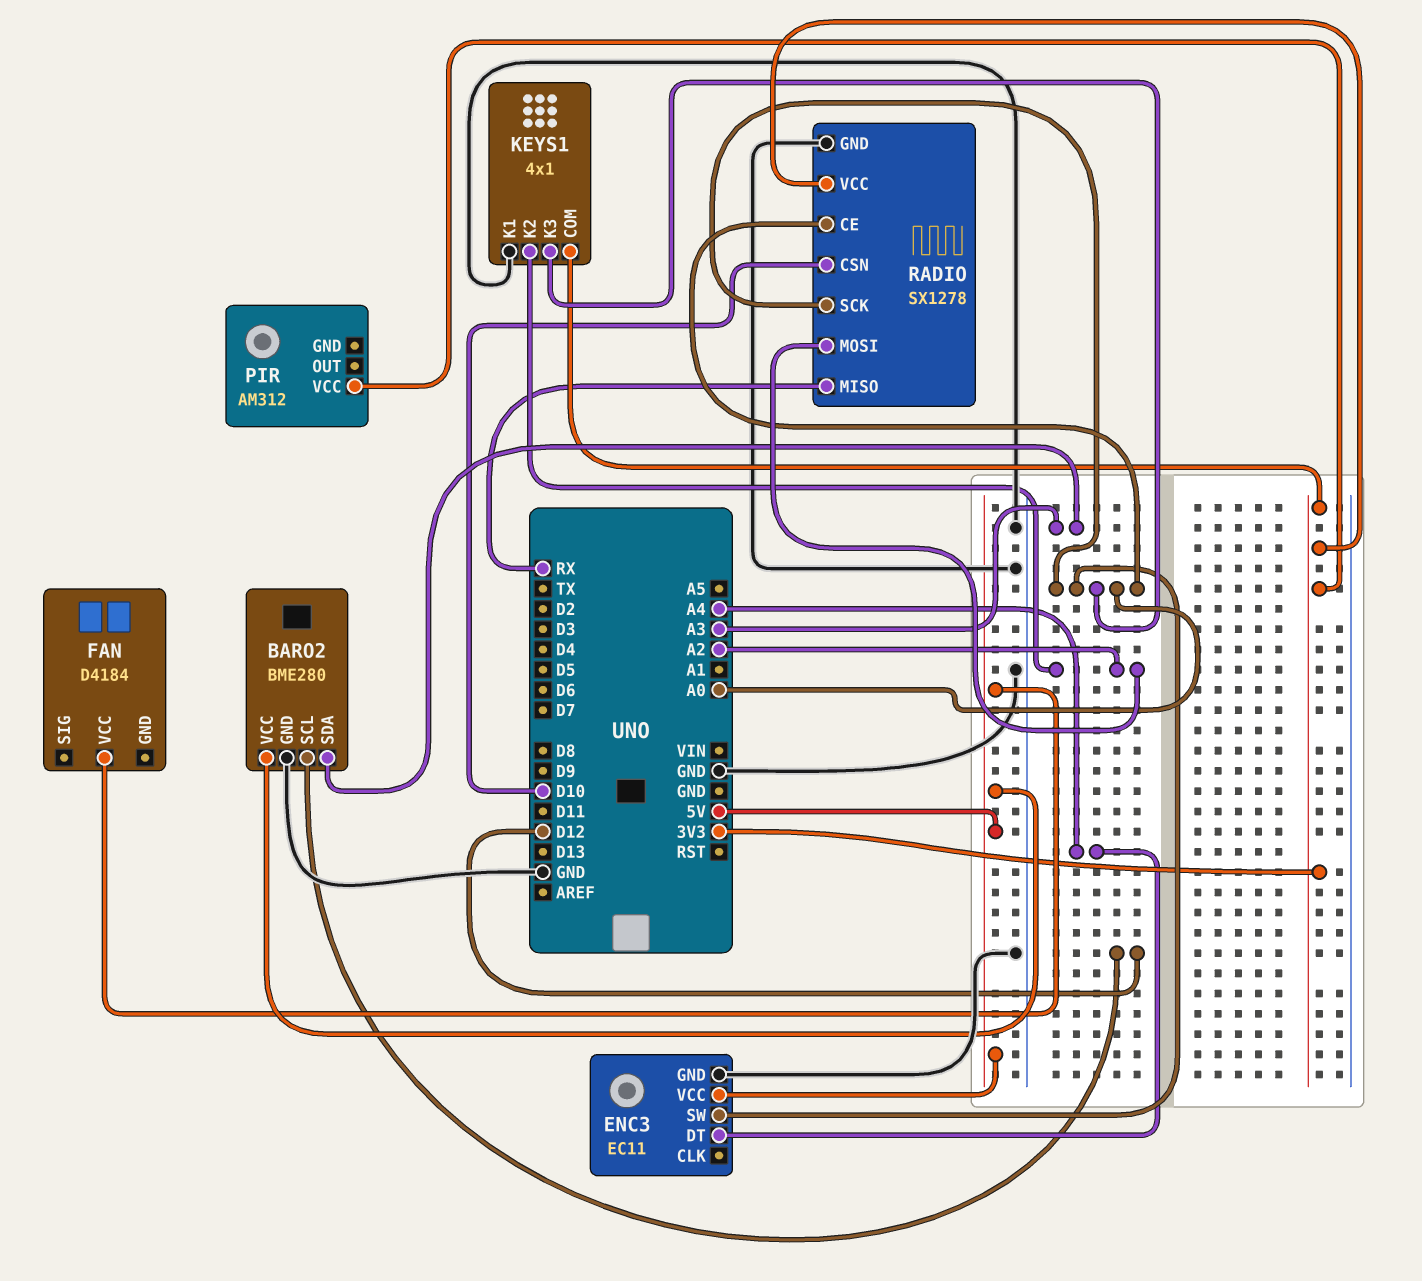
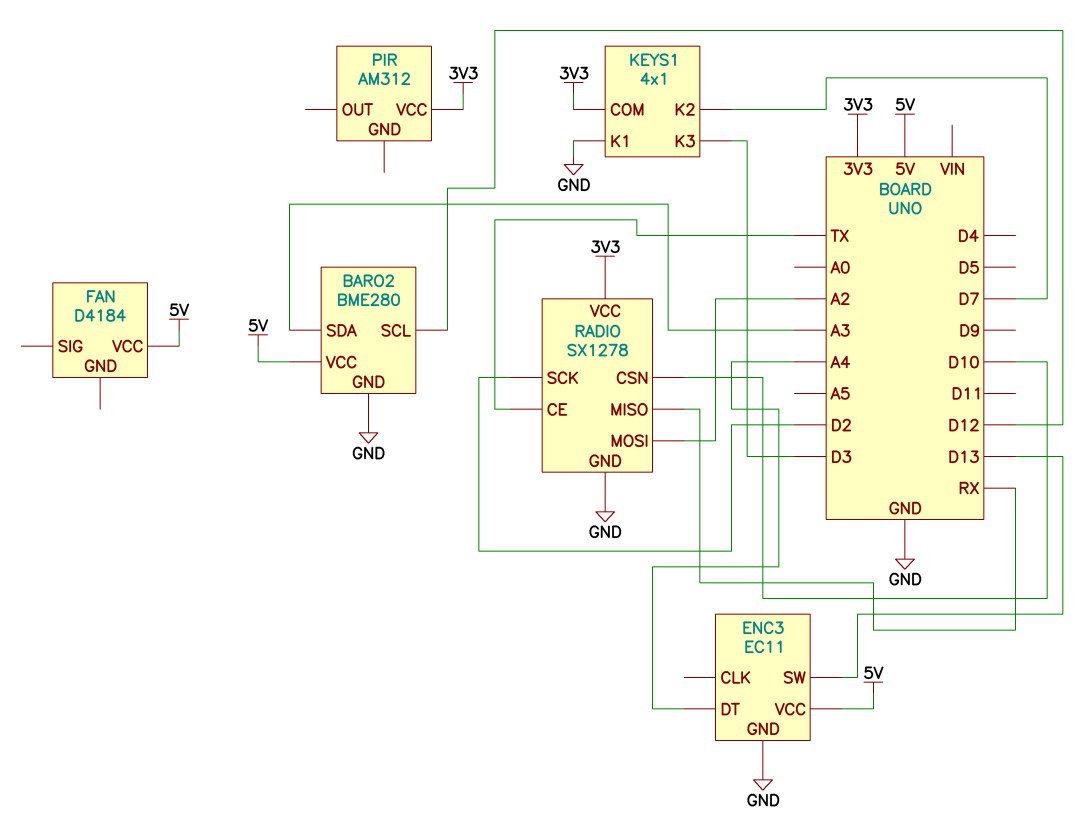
ENC3 pin SW: A0 -> D13
KEYS1 pin K2: A2 -> D7
KEYS1 pin K3: A0 -> D3
RADIO pin CE: A0 -> TX
RADIO pin SCK: A0 -> D2

